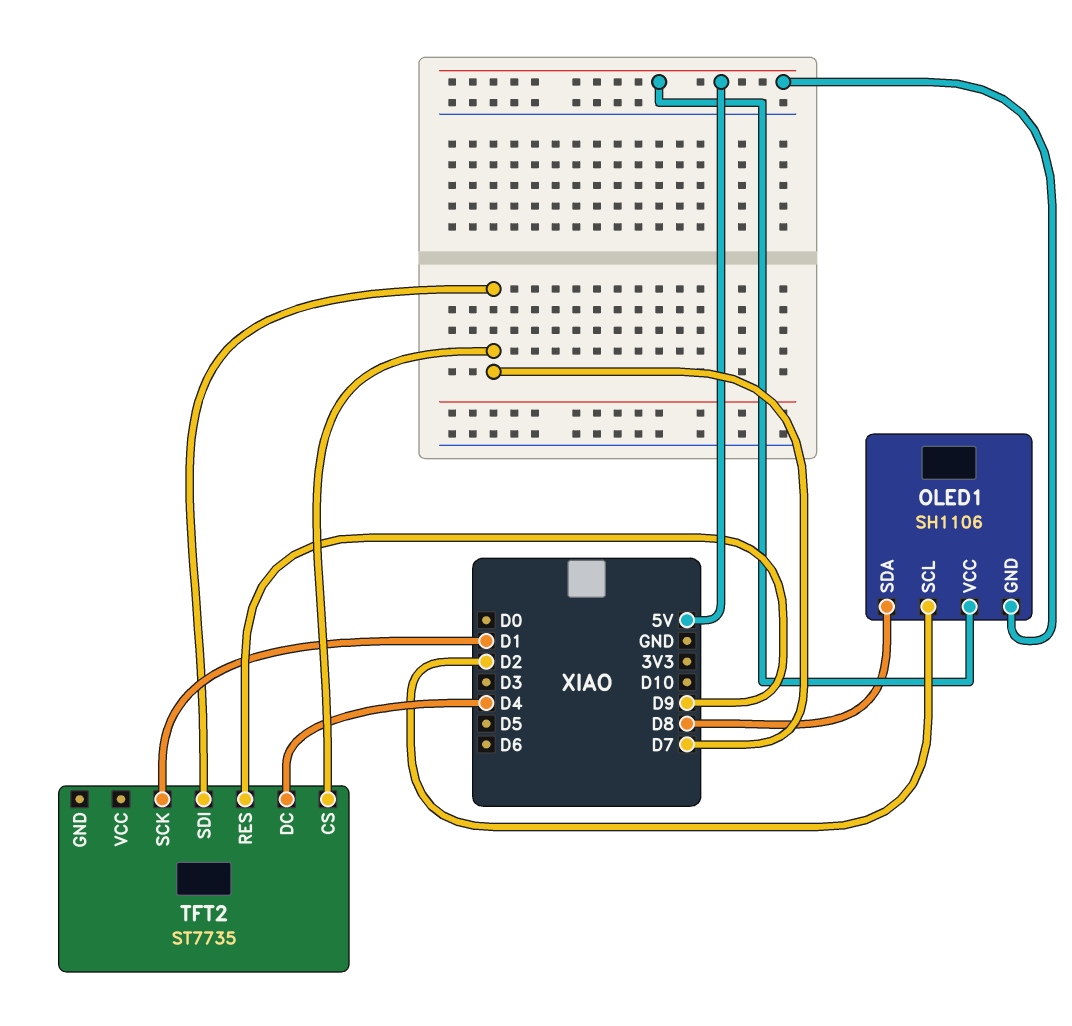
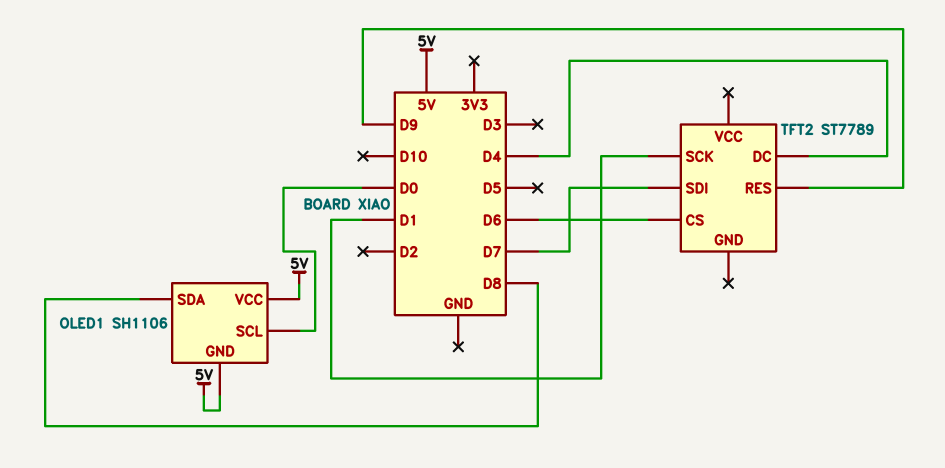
OLED1 pin SCL: D2 -> D0
TFT2: ST7735 -> ST7789
TFT2 pin CS: D7 -> D6

